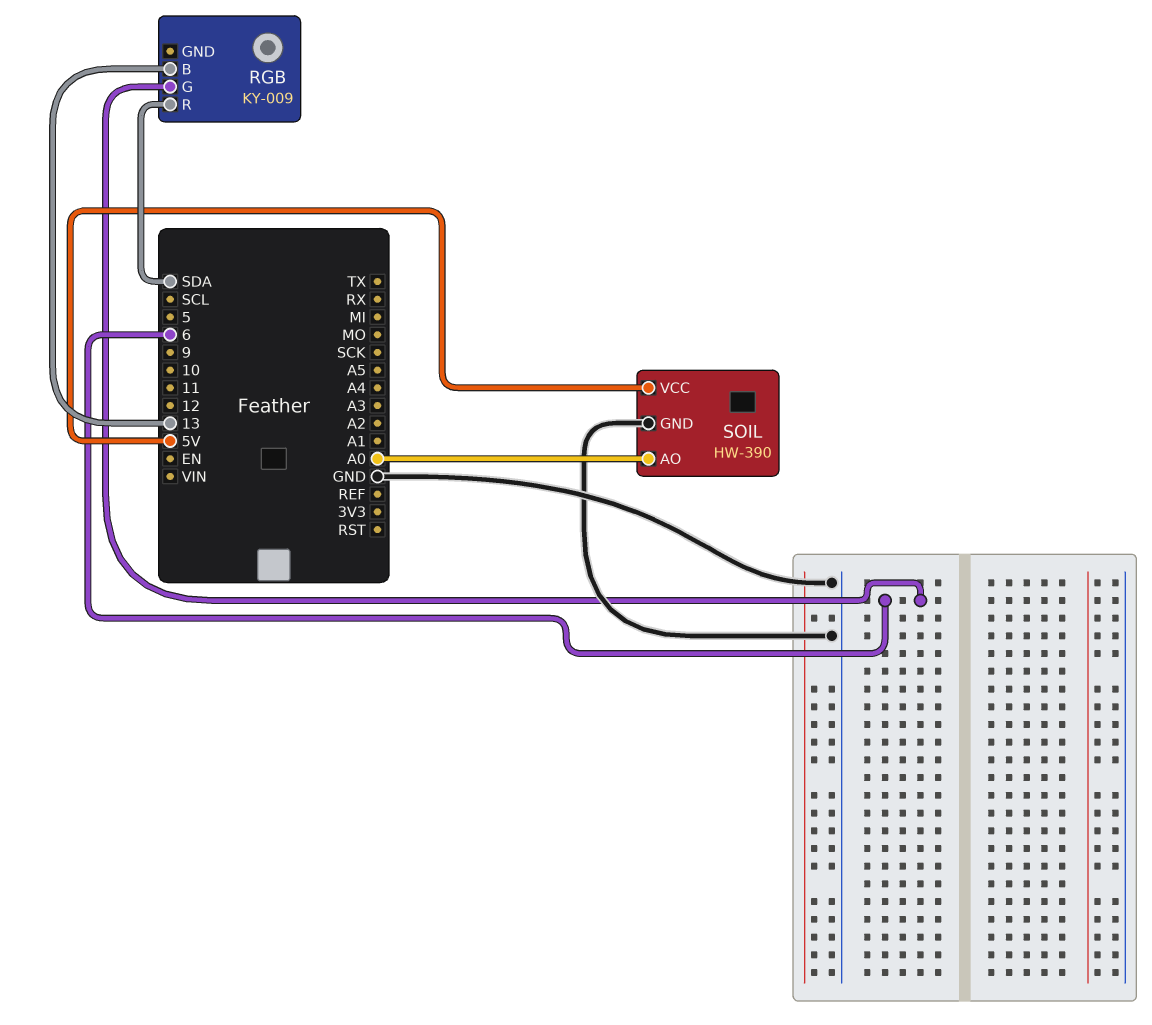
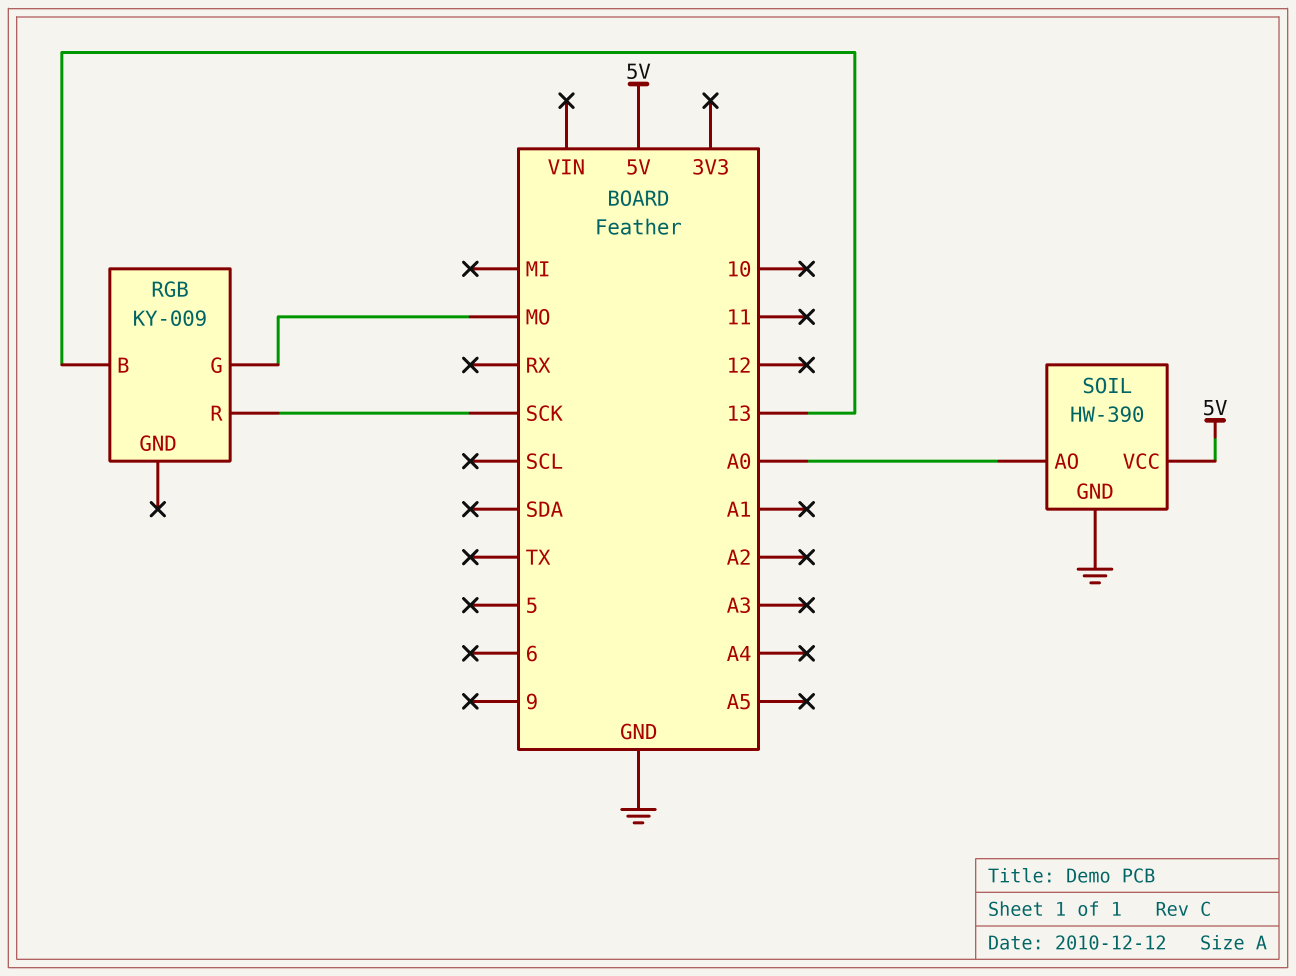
RGB pin G: 6 -> MO
RGB pin R: SDA -> SCK

